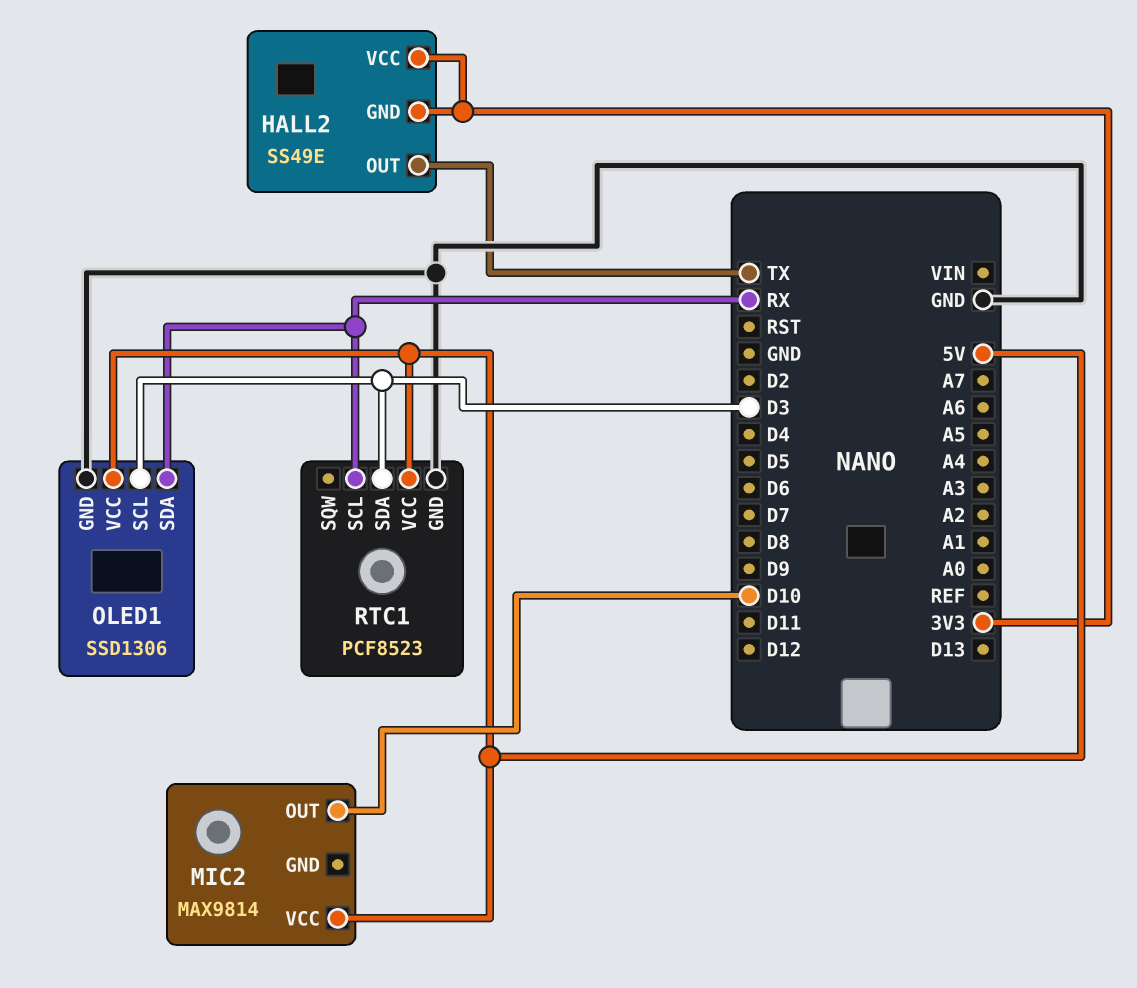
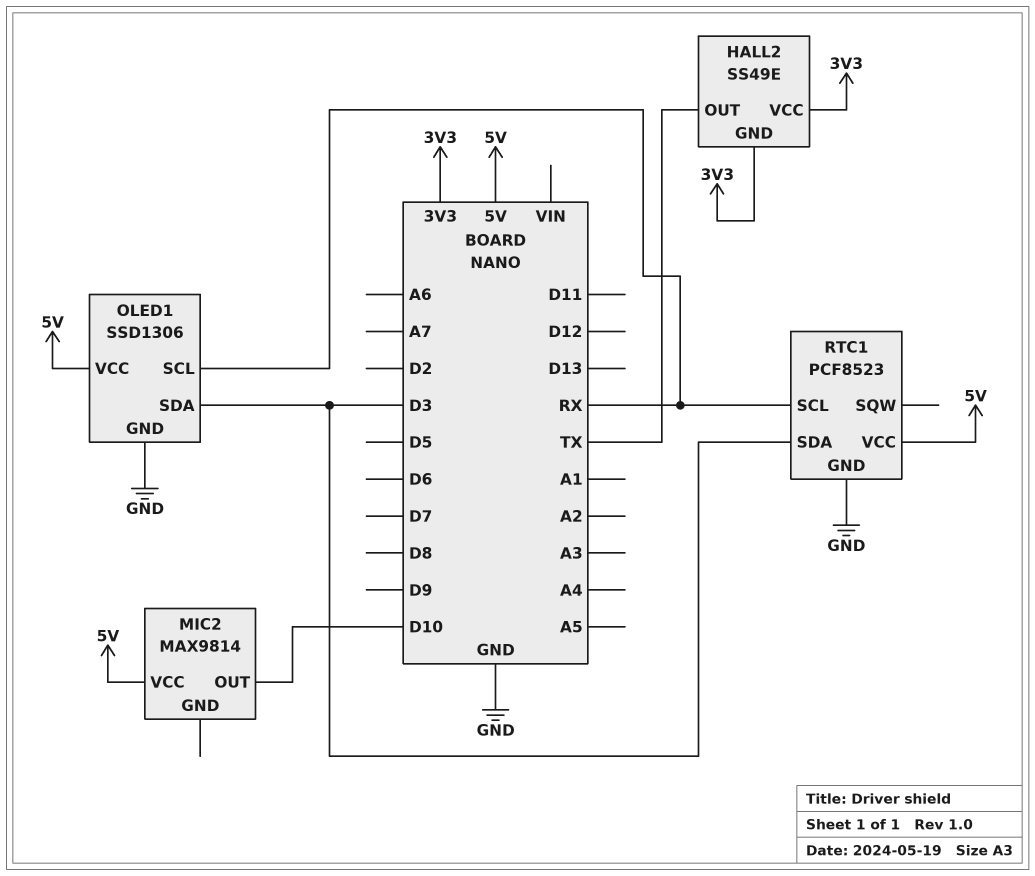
OLED1 pin SCL: D3 -> RX
OLED1 pin SDA: RX -> D3

